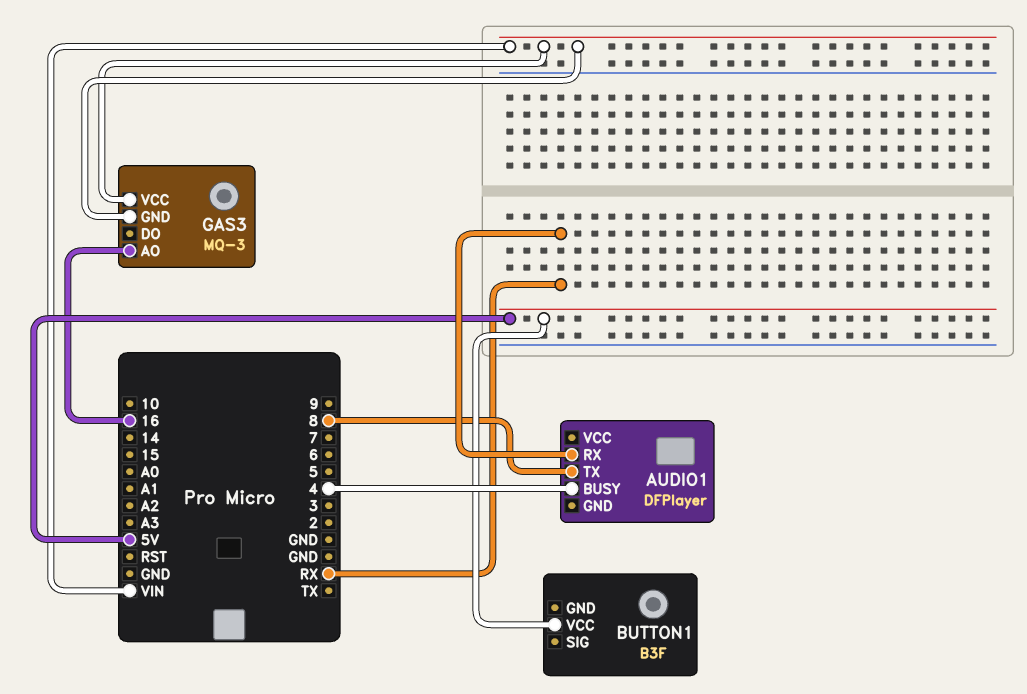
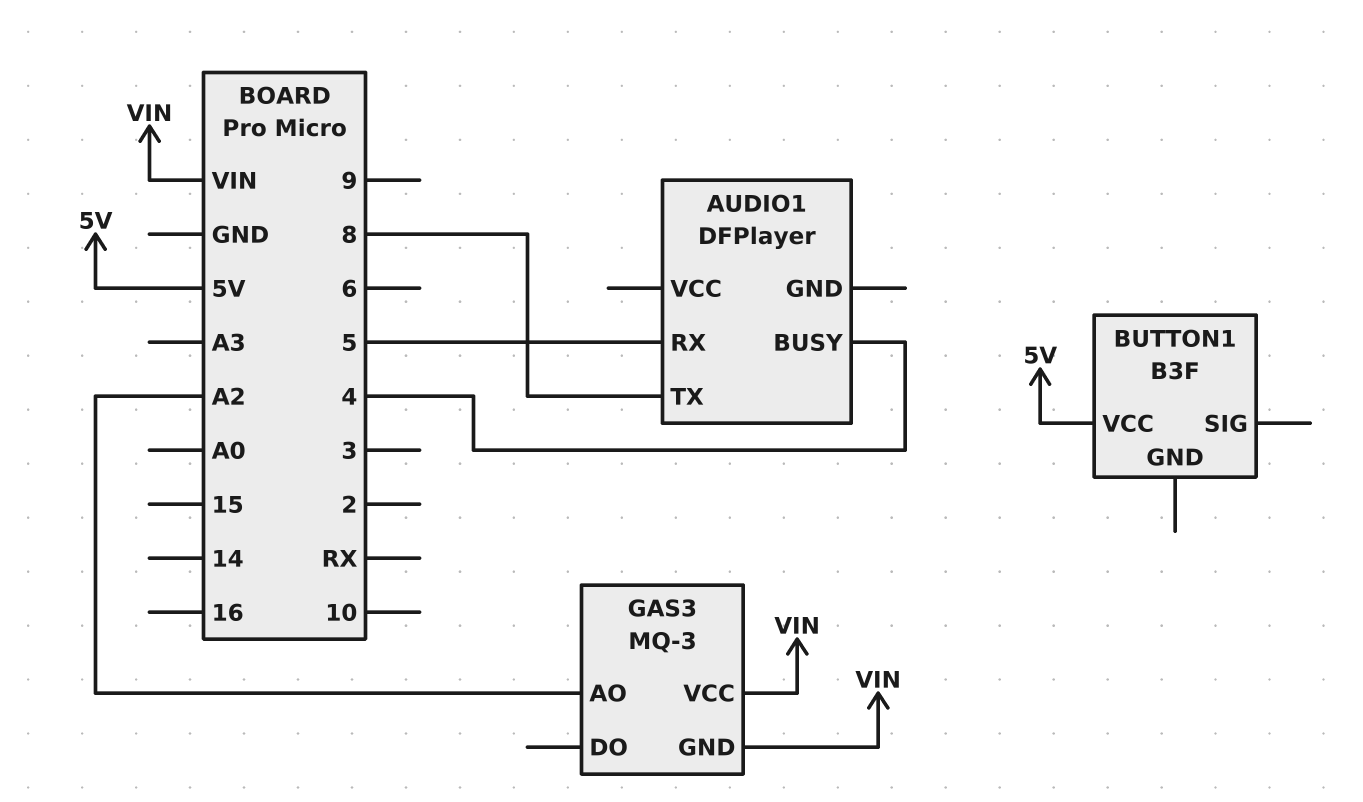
AUDIO1 pin RX: RX -> 5
GAS3 pin AO: 16 -> A2

